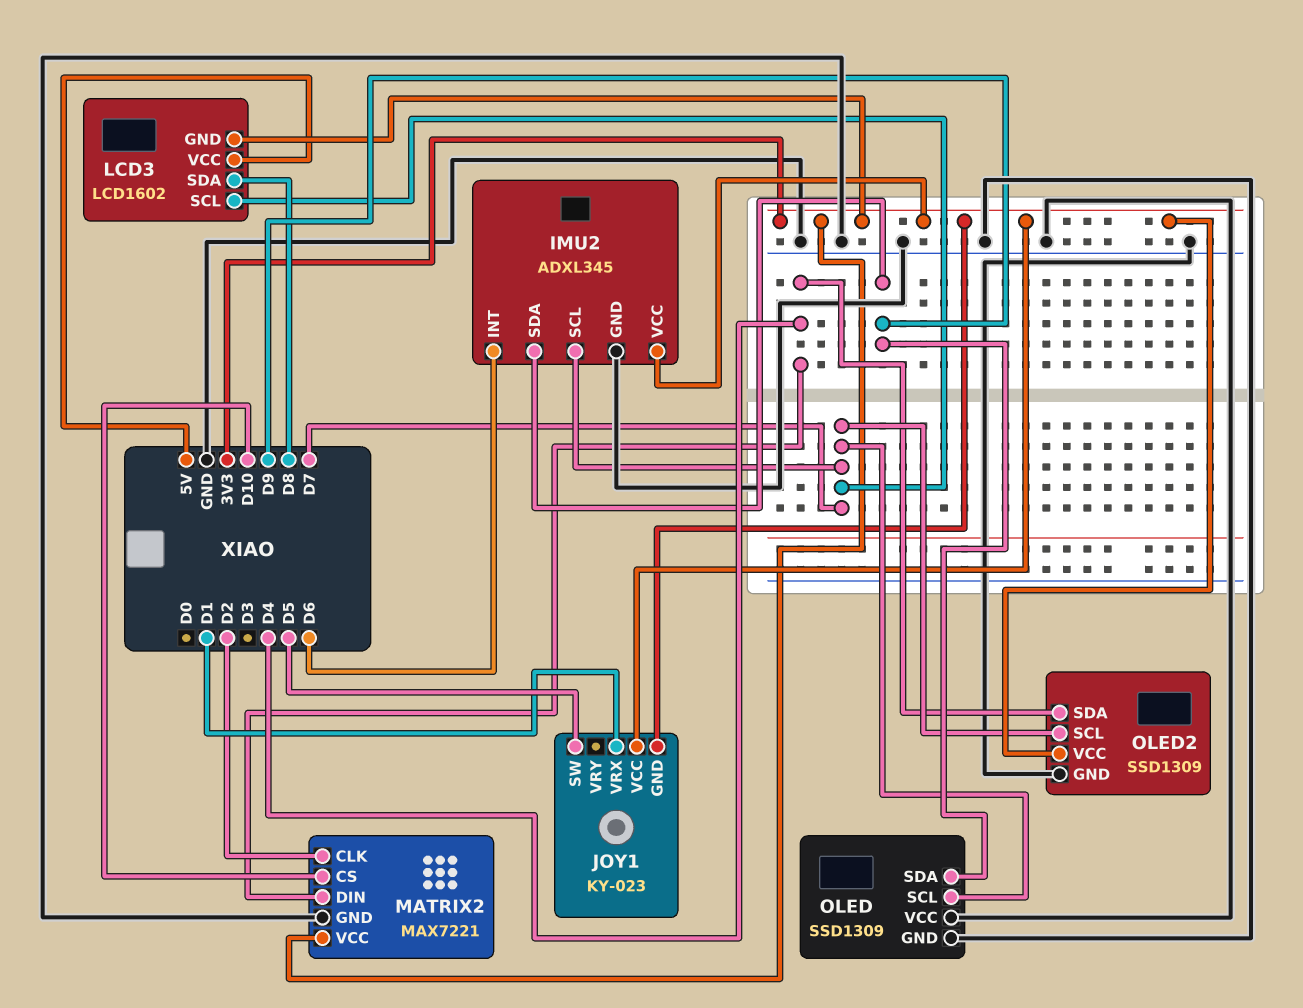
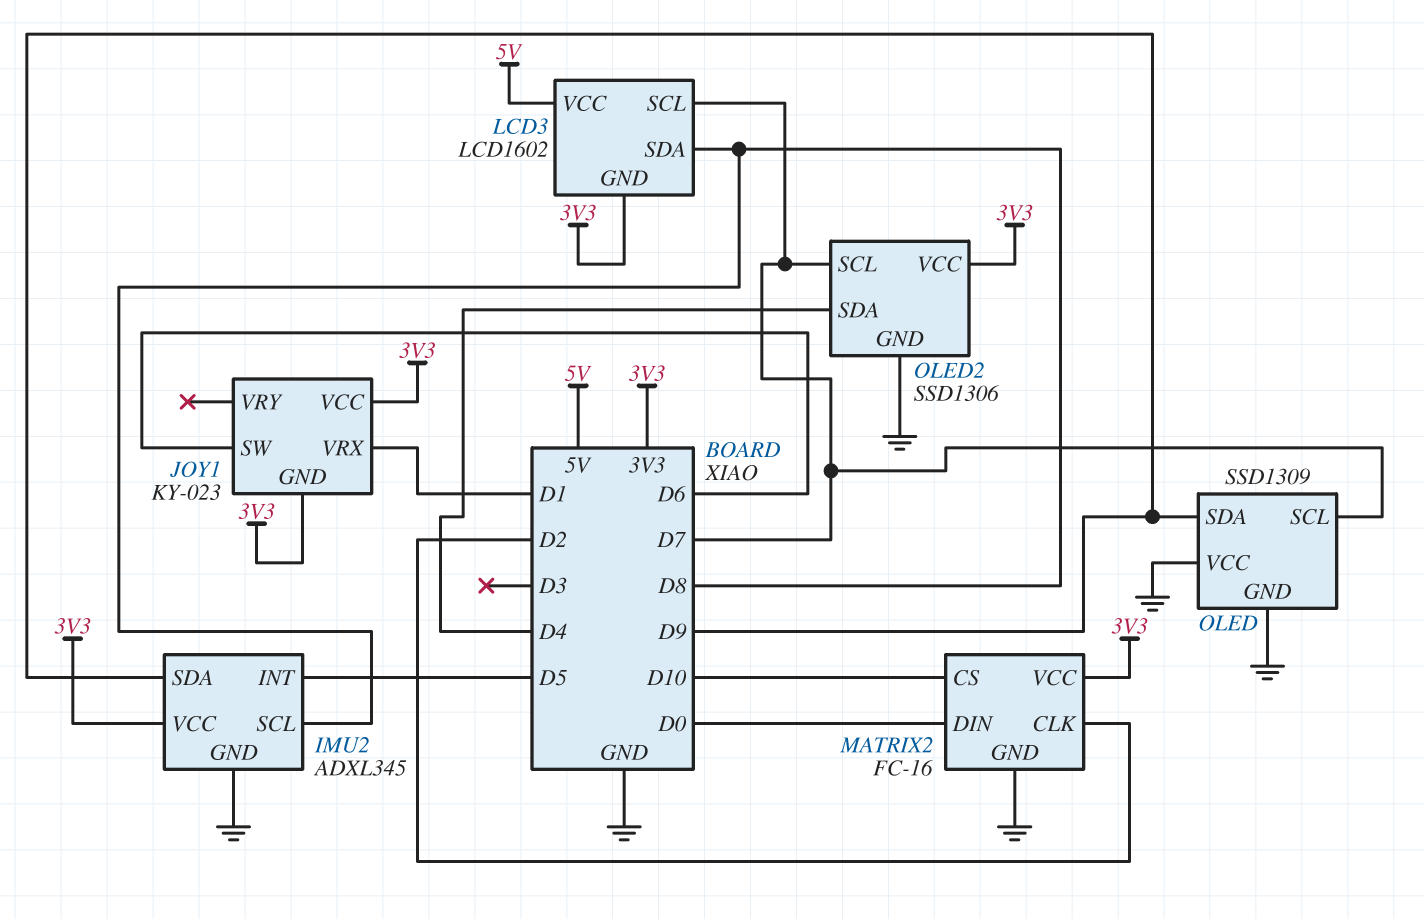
IMU2 pin INT: D6 -> D5
IMU2 pin SCL: D7 -> D8
JOY1 pin SW: D5 -> D6
MATRIX2: MAX7221 -> FC-16
MATRIX2 pin DIN: D4 -> D0
OLED2: SSD1309 -> SSD1306

